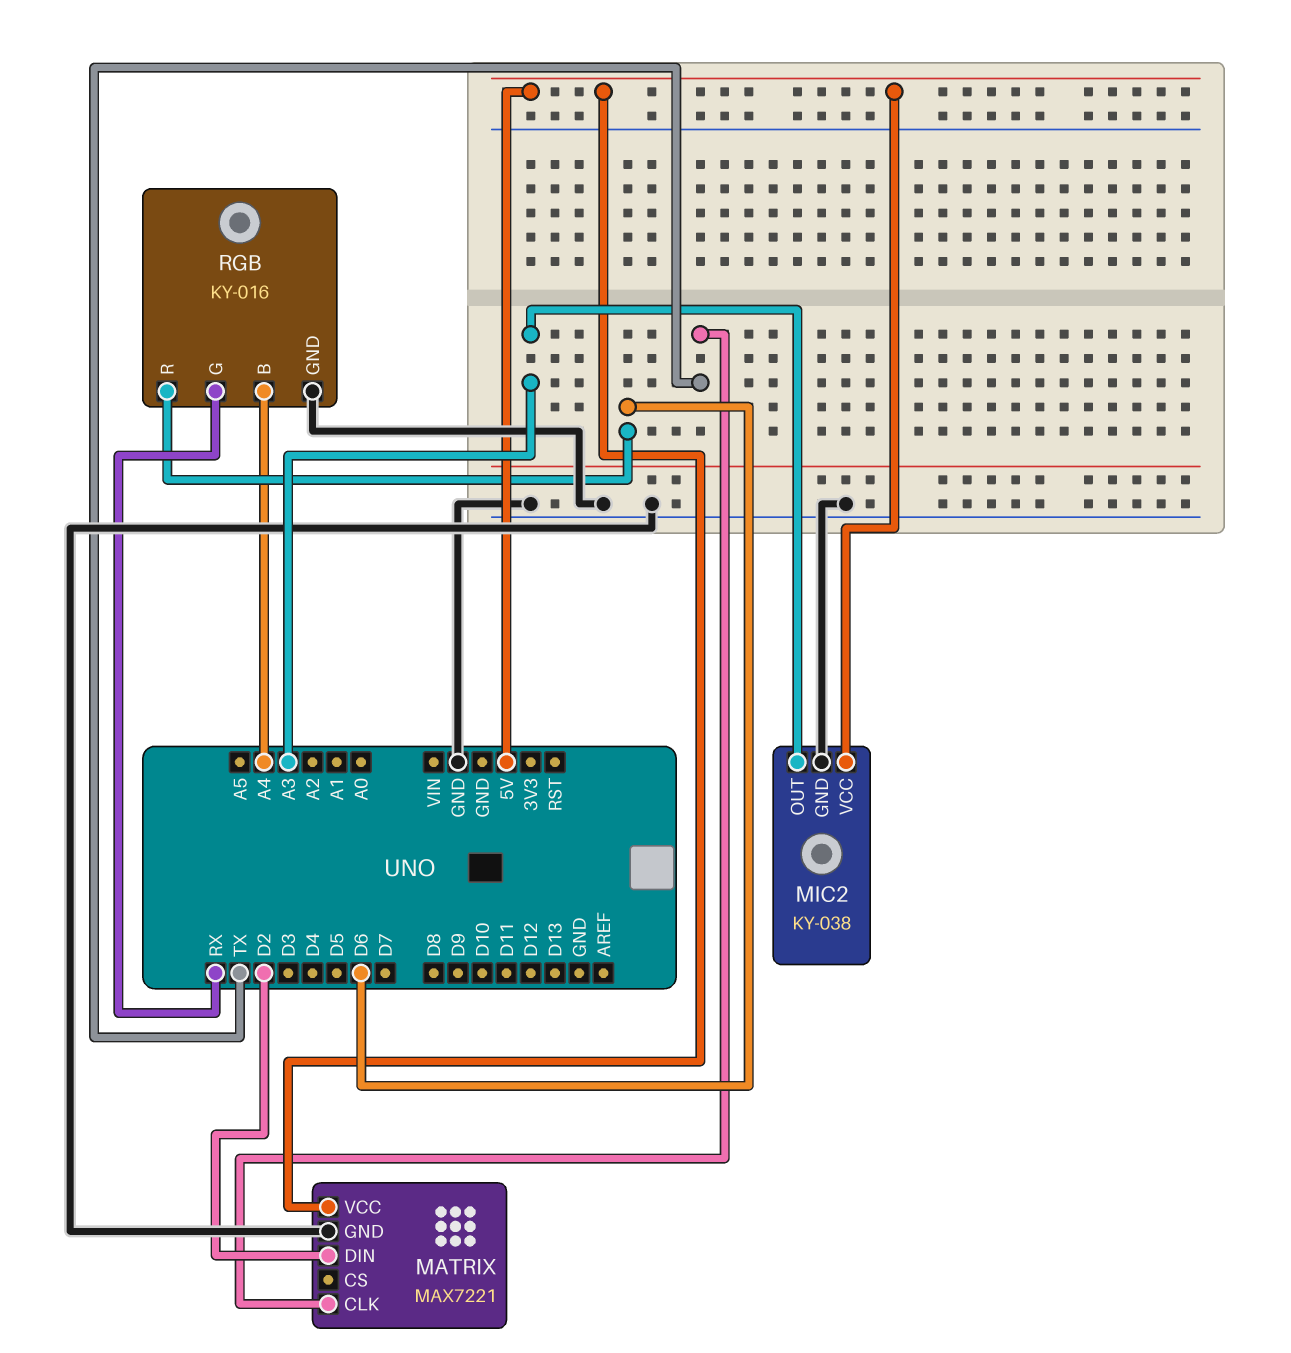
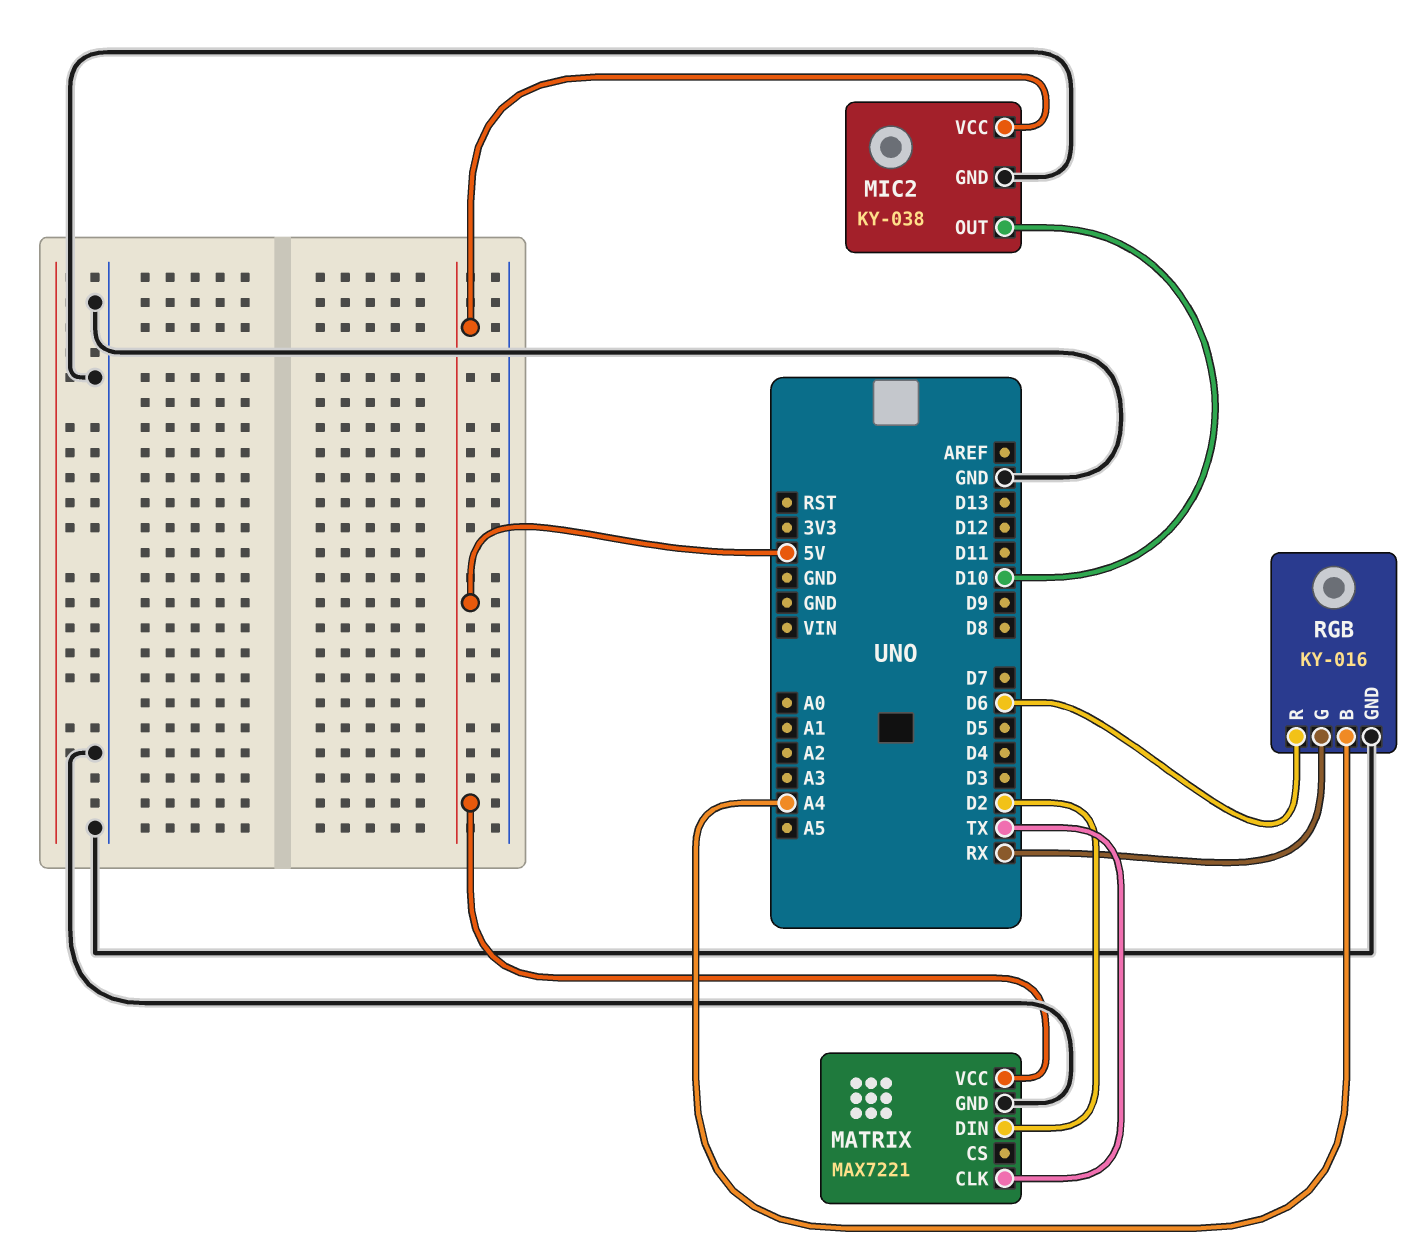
MIC2 pin OUT: A3 -> D10

